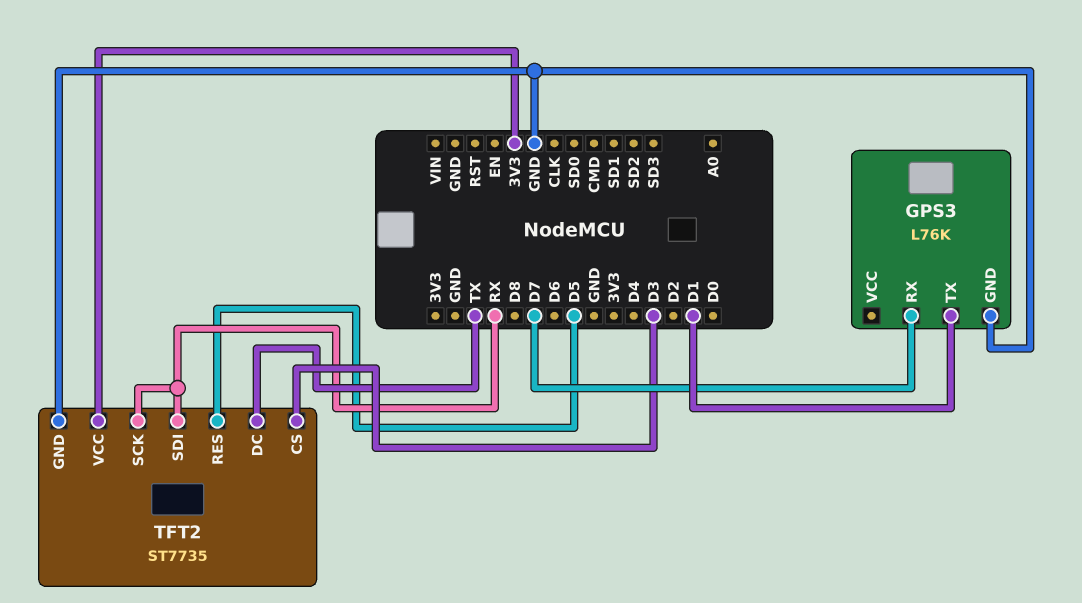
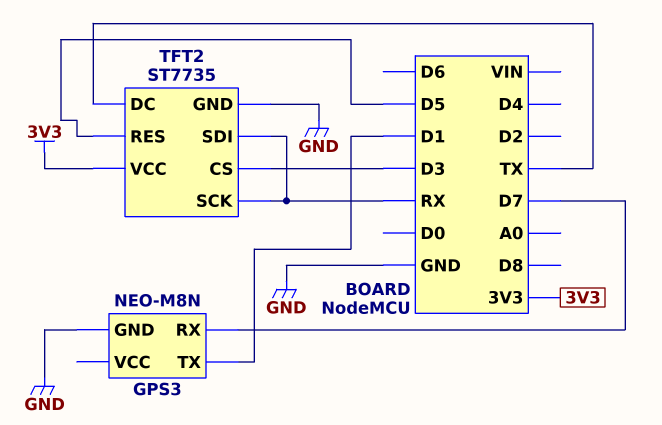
GPS3: L76K -> NEO-M8N

